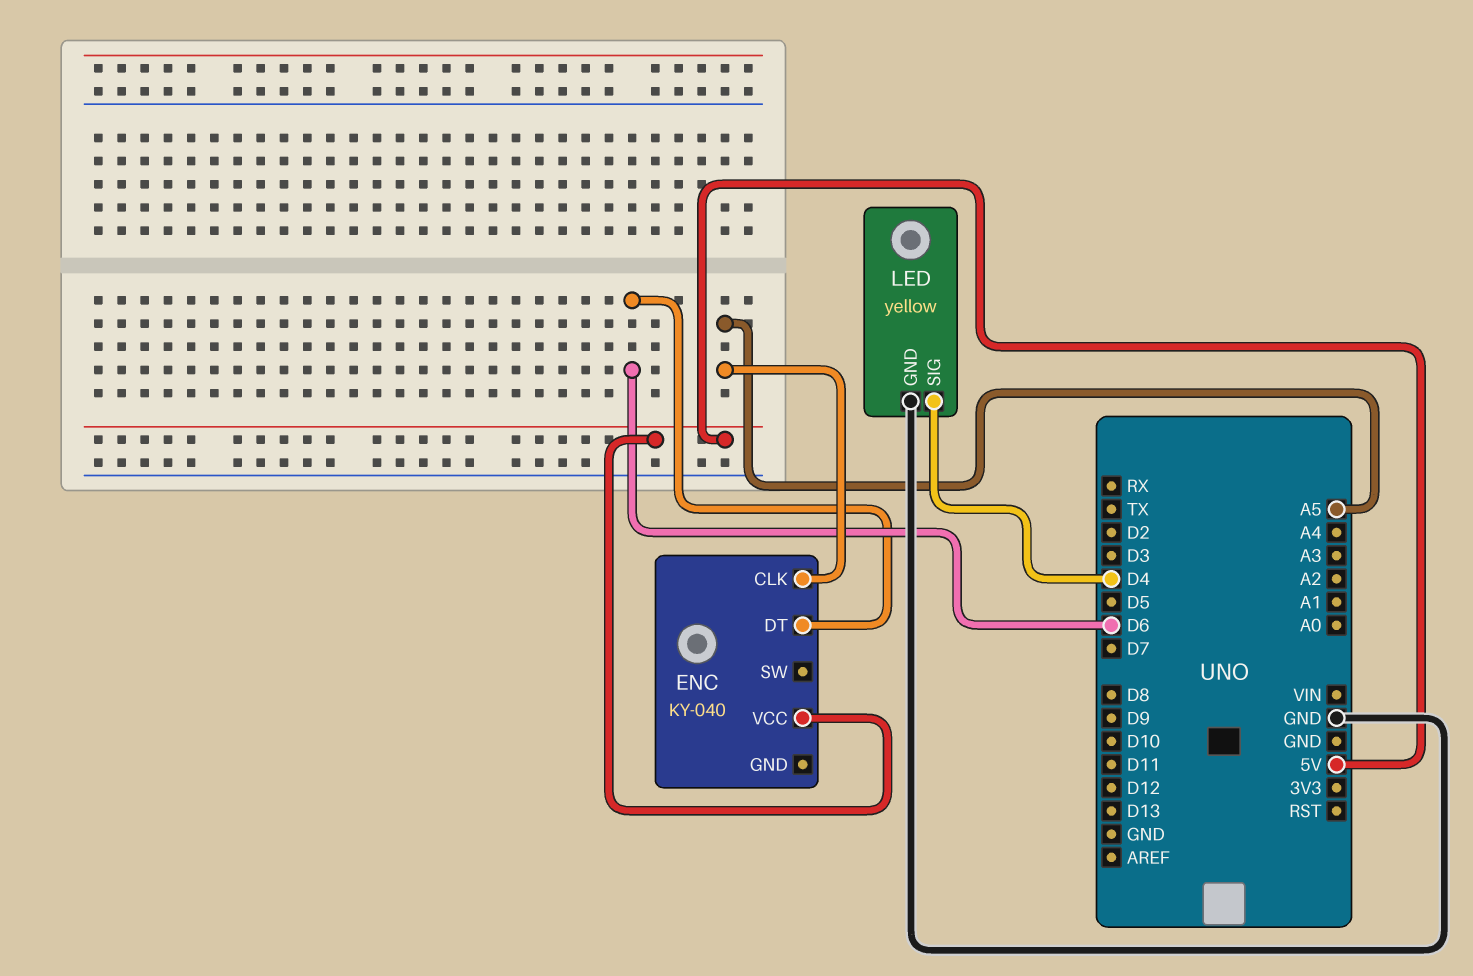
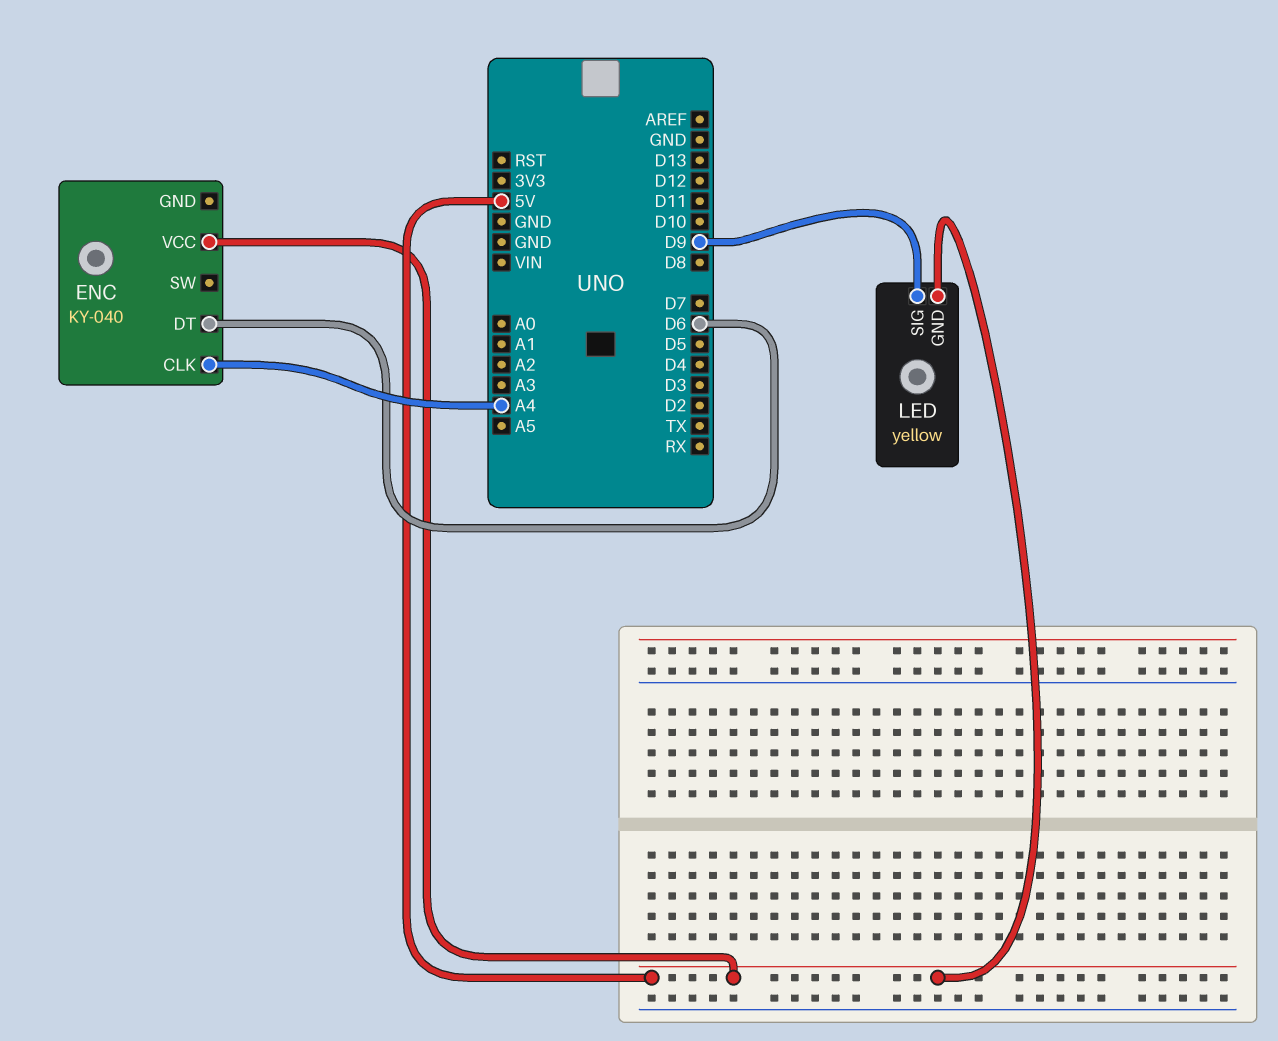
ENC pin CLK: A5 -> A4
LED pin GND: GND -> 5V
LED pin SIG: D4 -> D9

